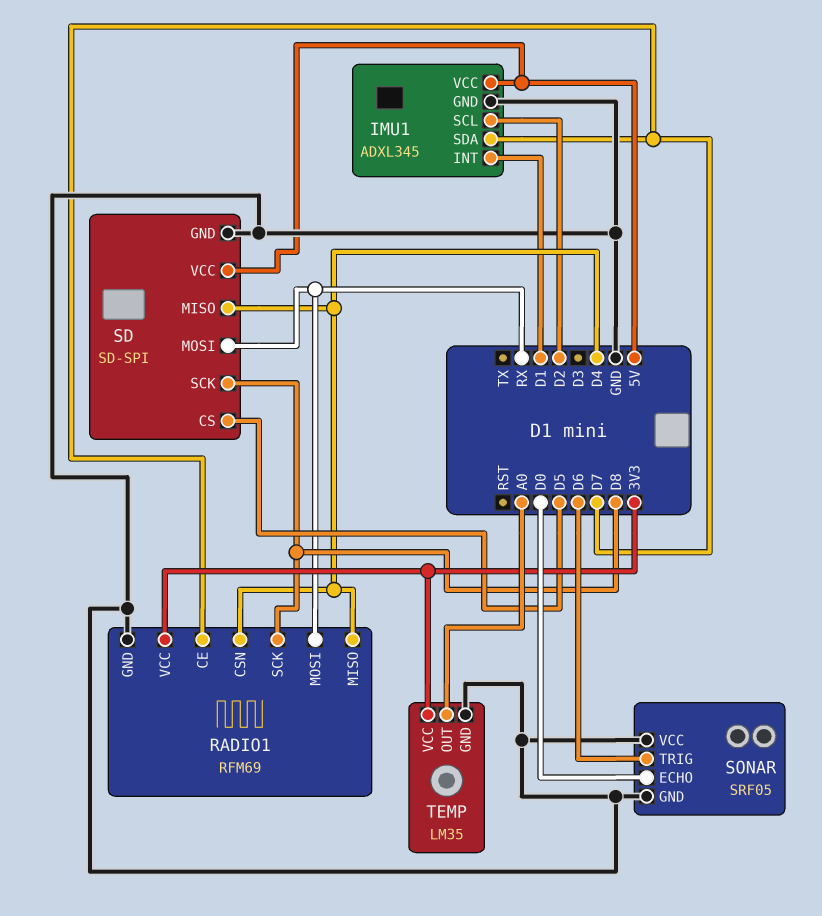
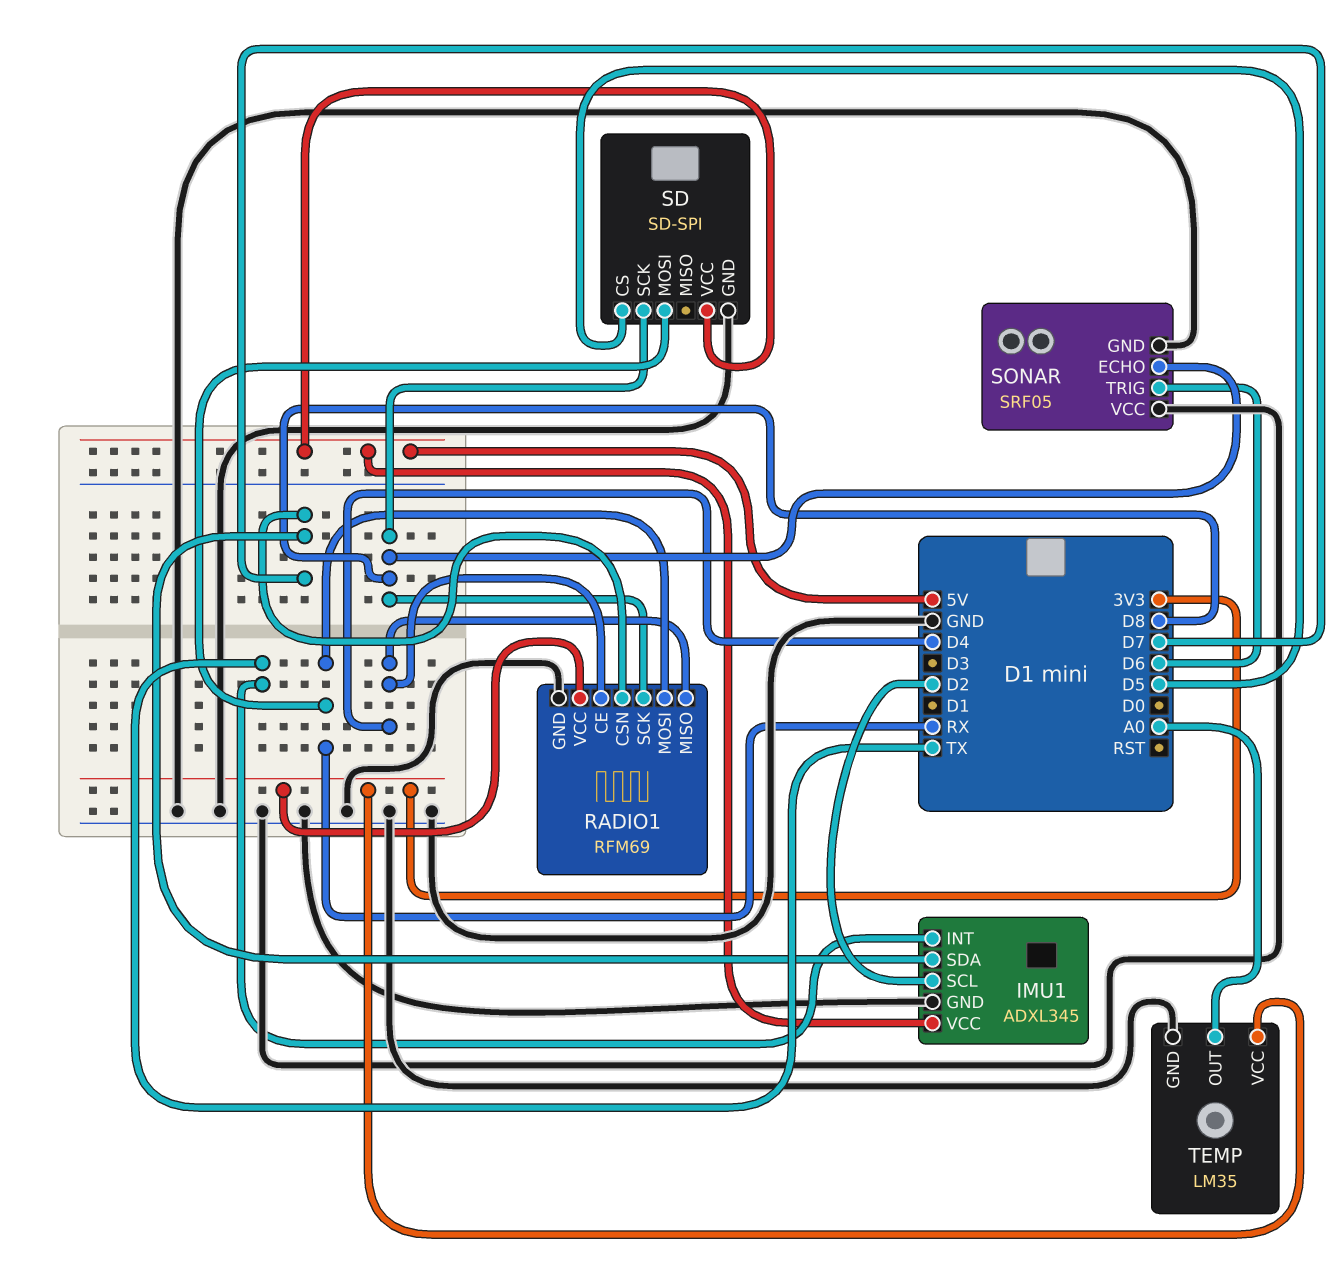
IMU1 pin INT: D1 -> TX
RADIO1 pin CE: D7 -> D4
RADIO1 pin CSN: D4 -> D7
SD pin MISO: D4 -> none
SONAR pin ECHO: D0 -> D8

